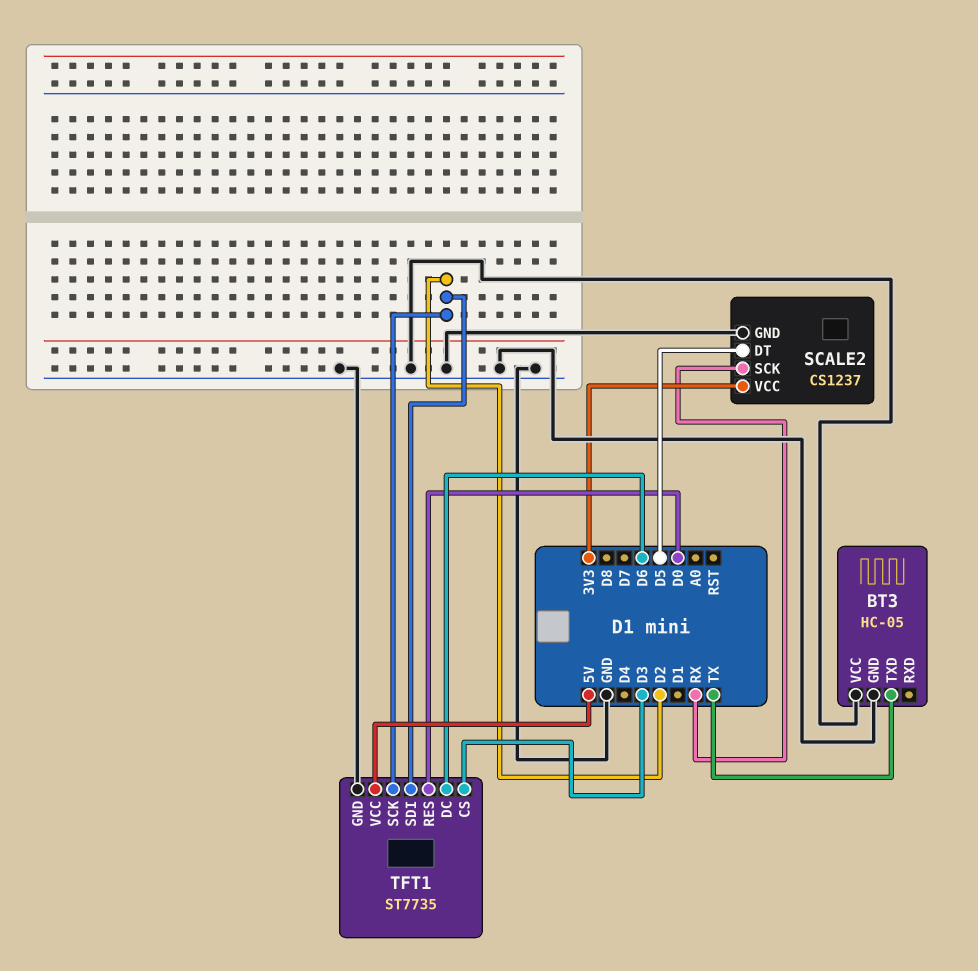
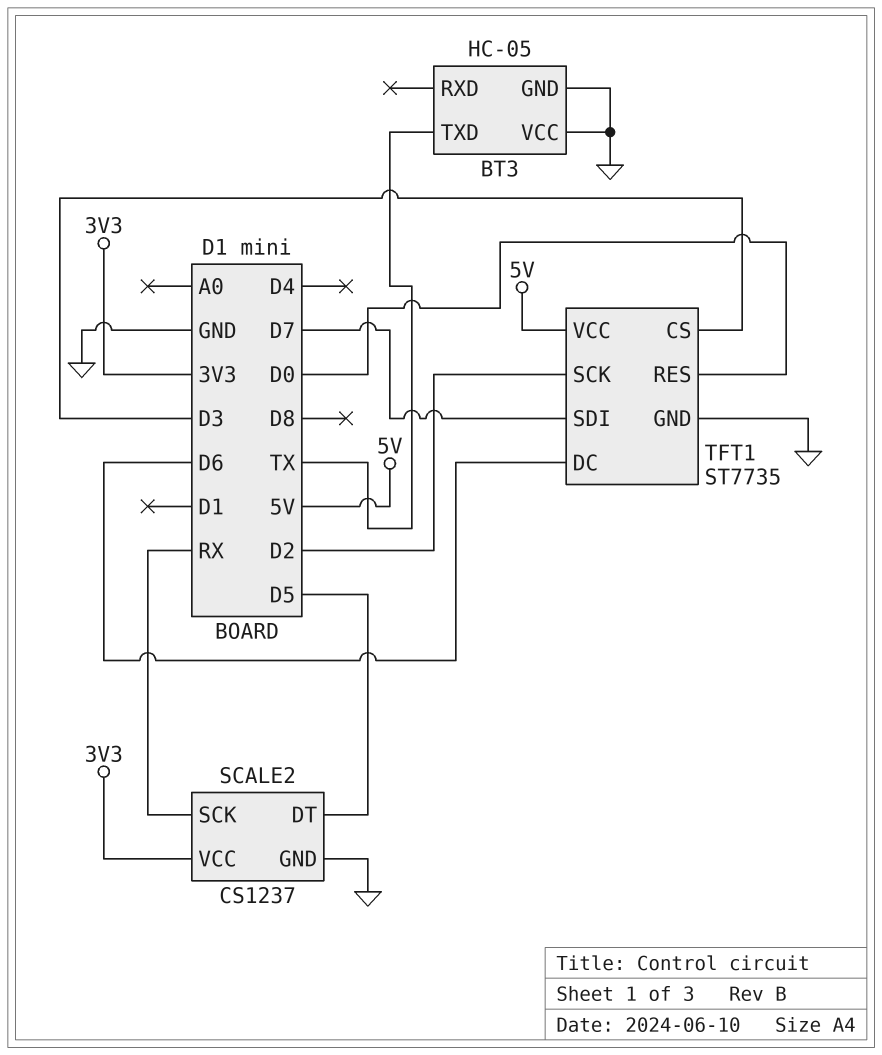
TFT1 pin SDI: D2 -> D7

